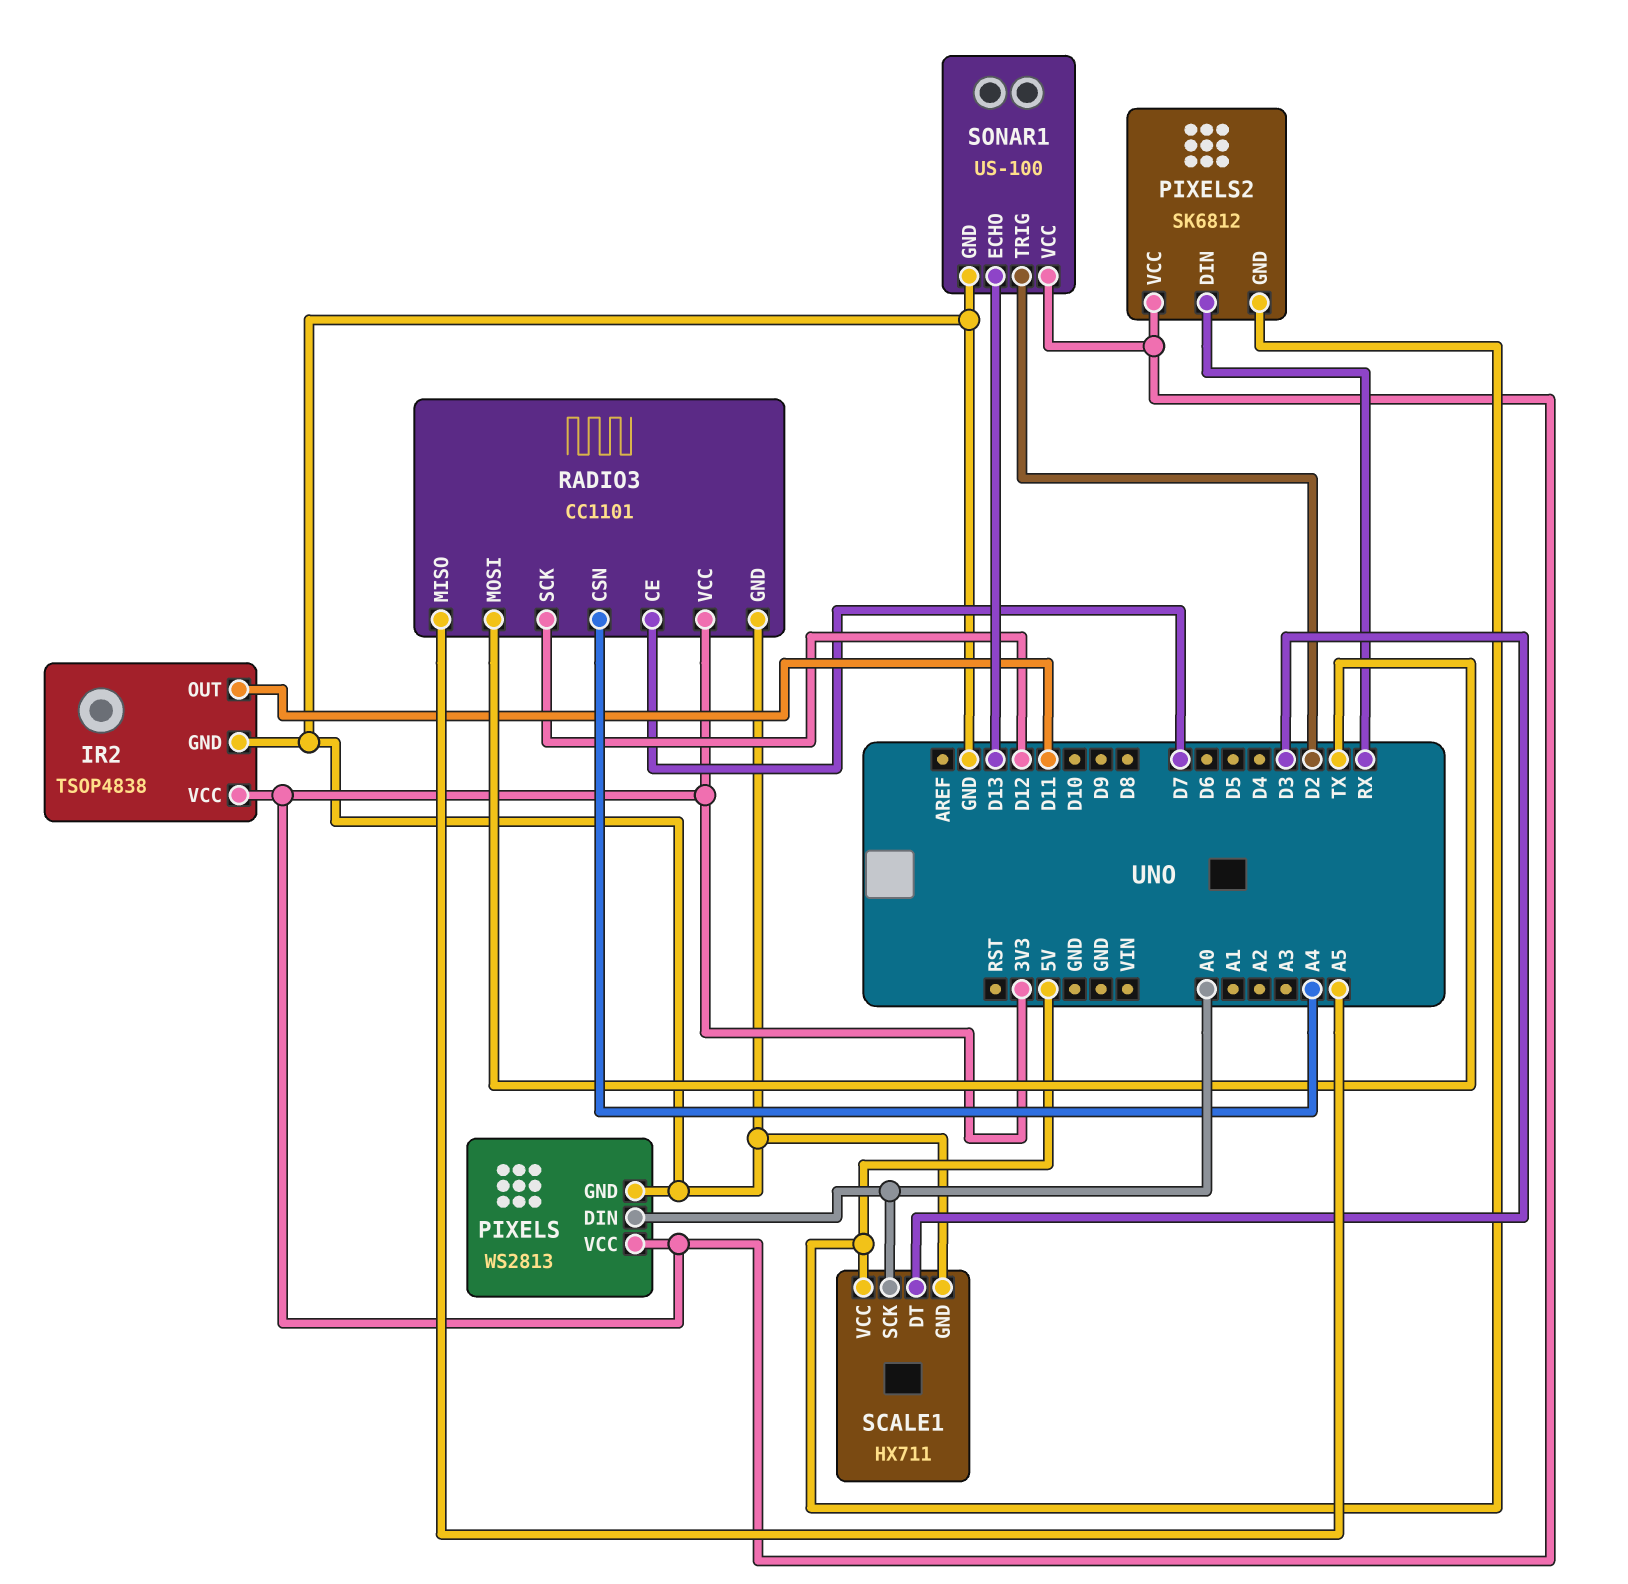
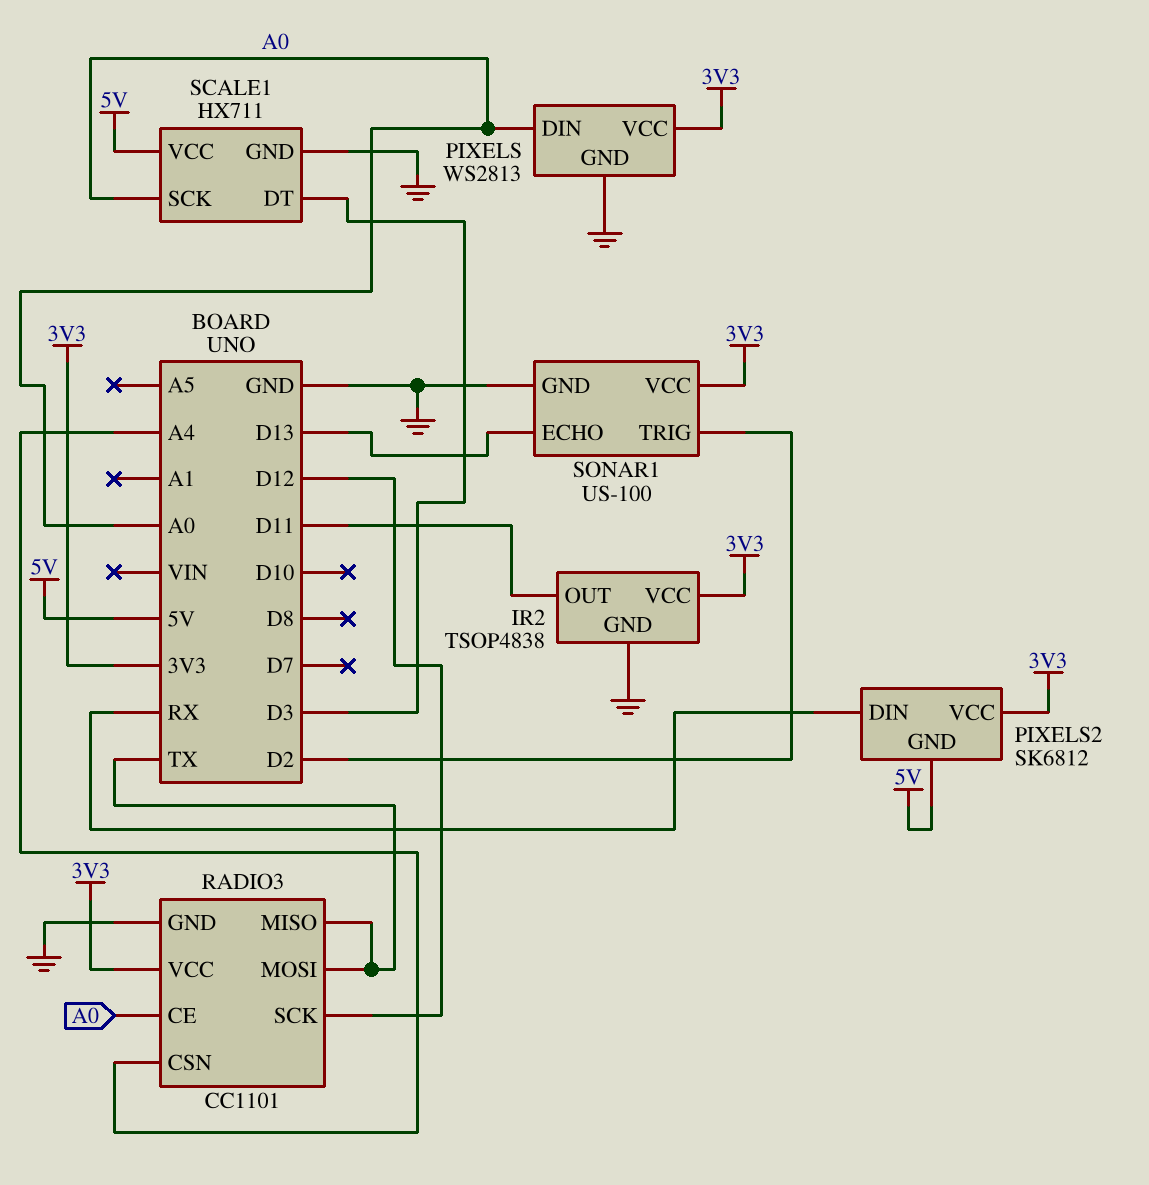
RADIO3 pin CE: D7 -> A0
RADIO3 pin MISO: A5 -> TX

